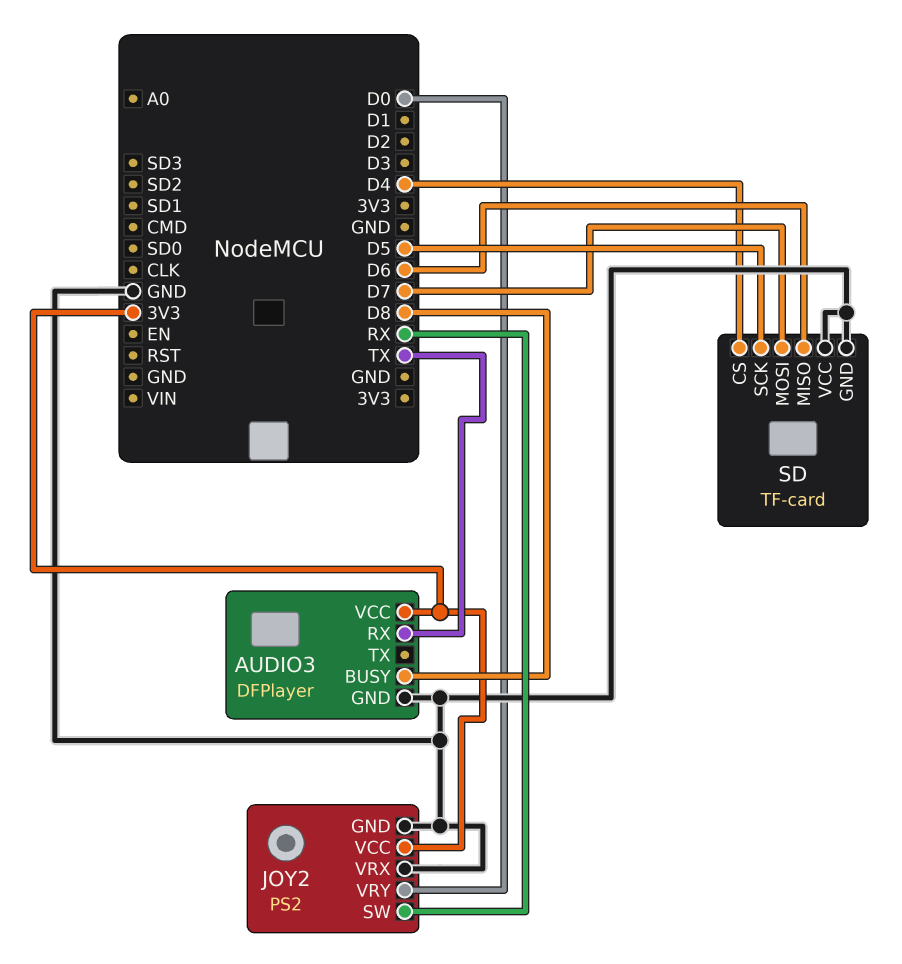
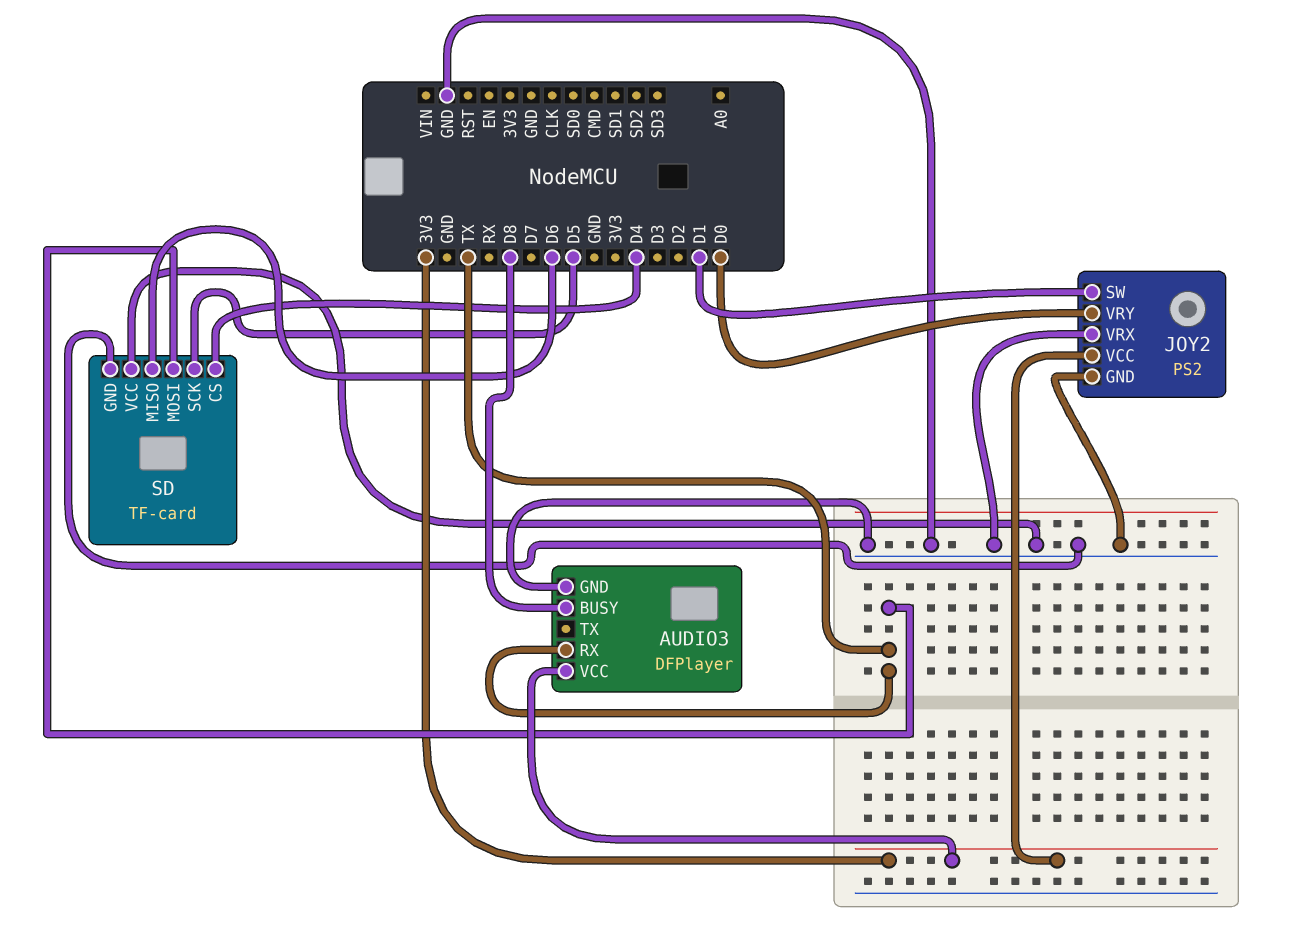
JOY2 pin SW: RX -> D1
SD pin MOSI: D7 -> TX

